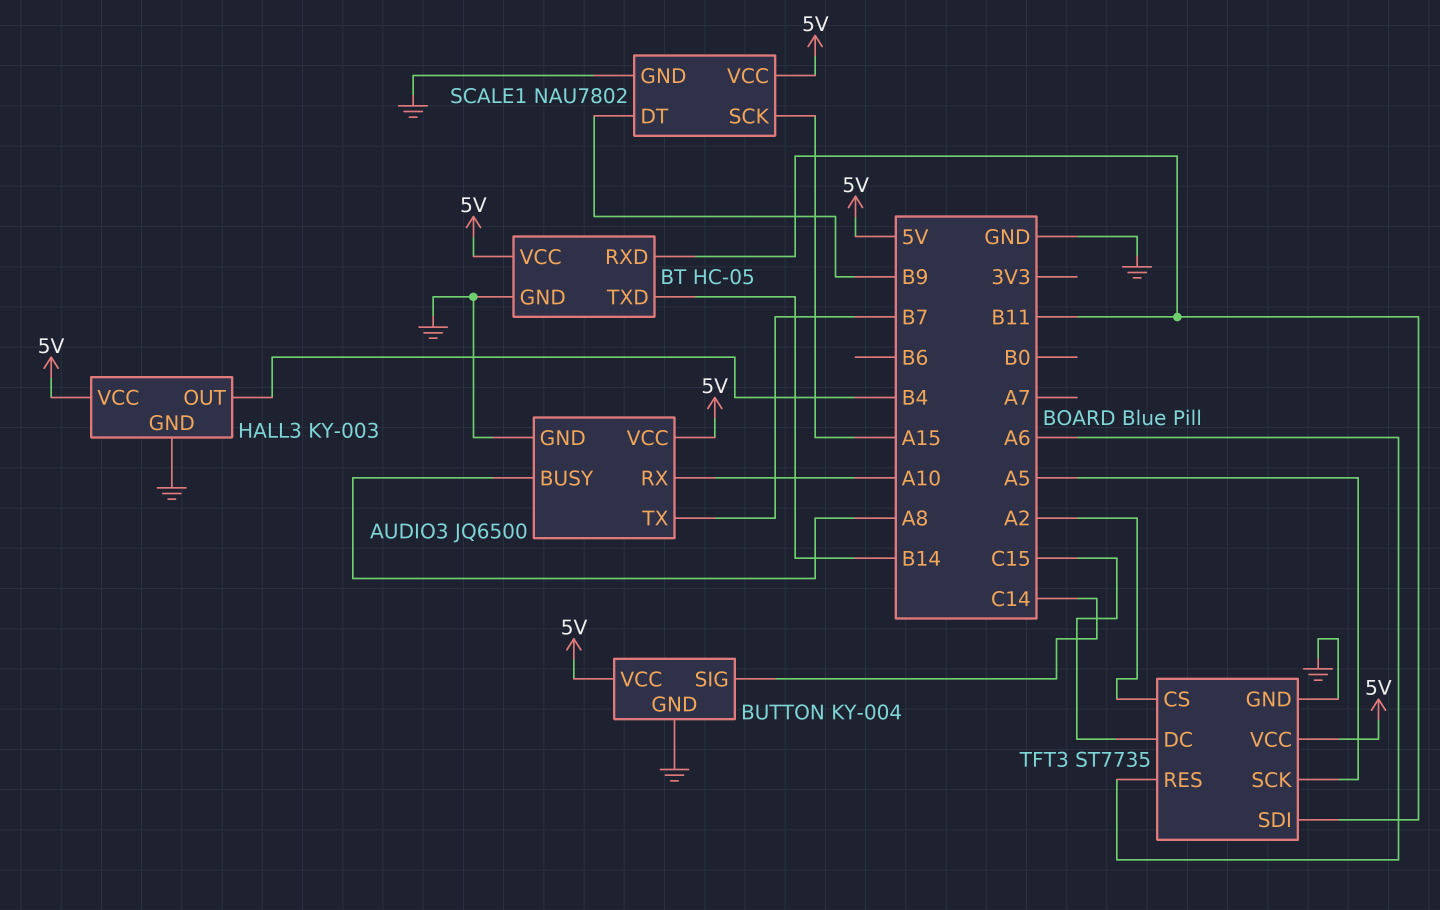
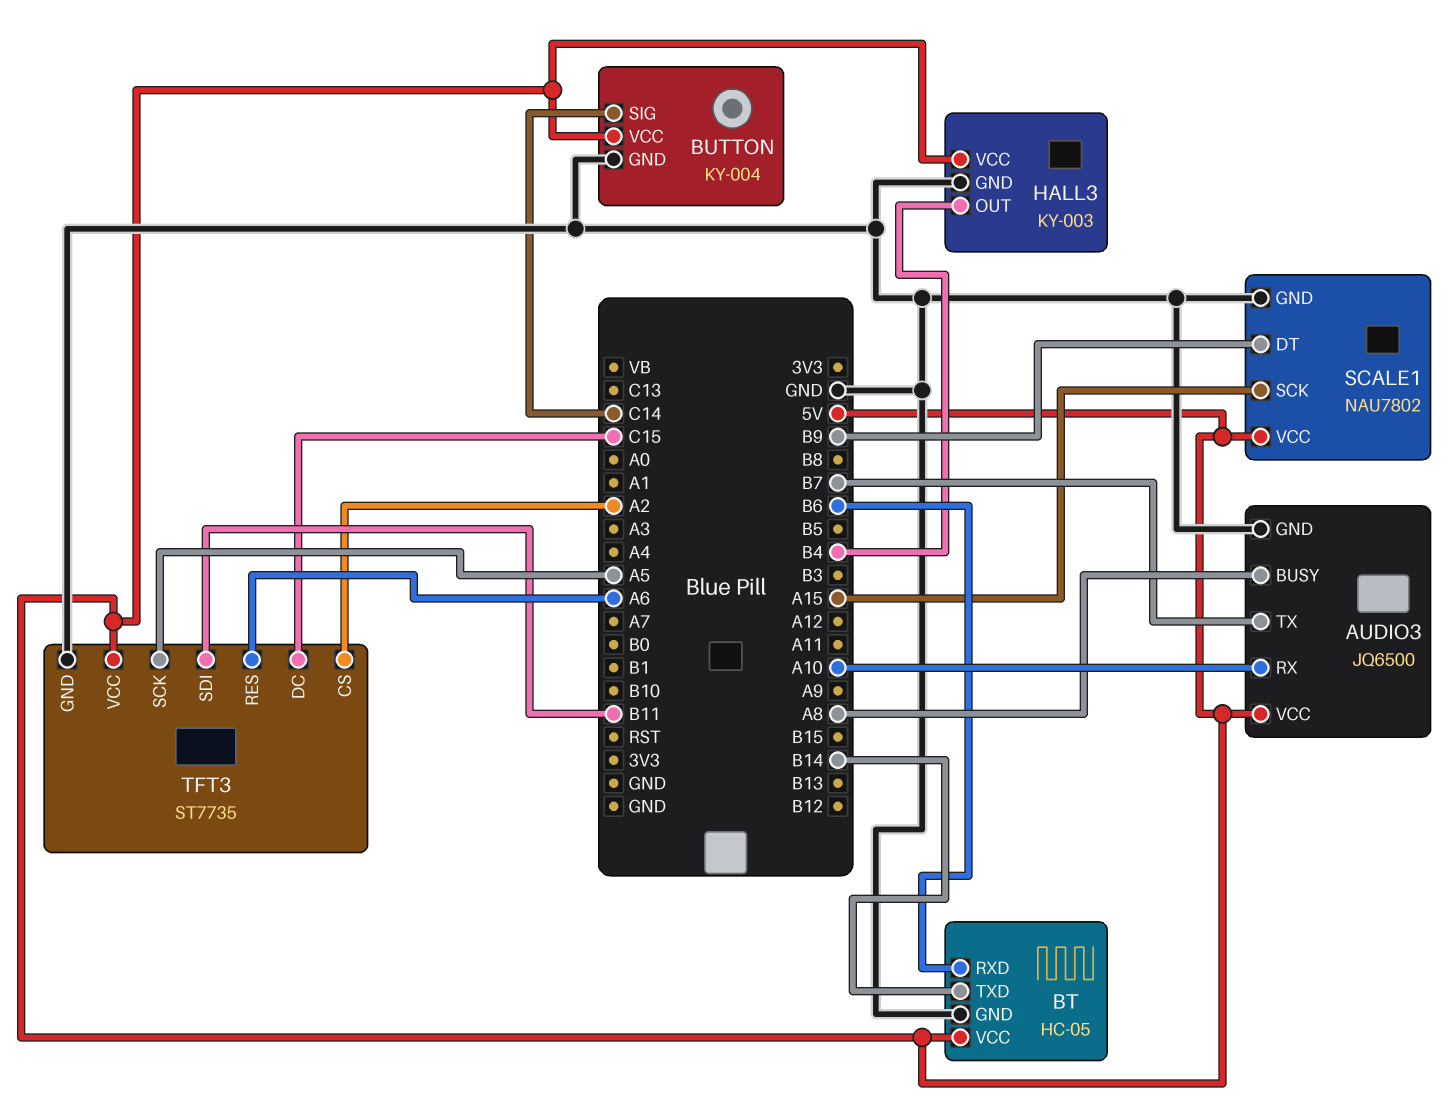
BT pin RXD: B11 -> B6

